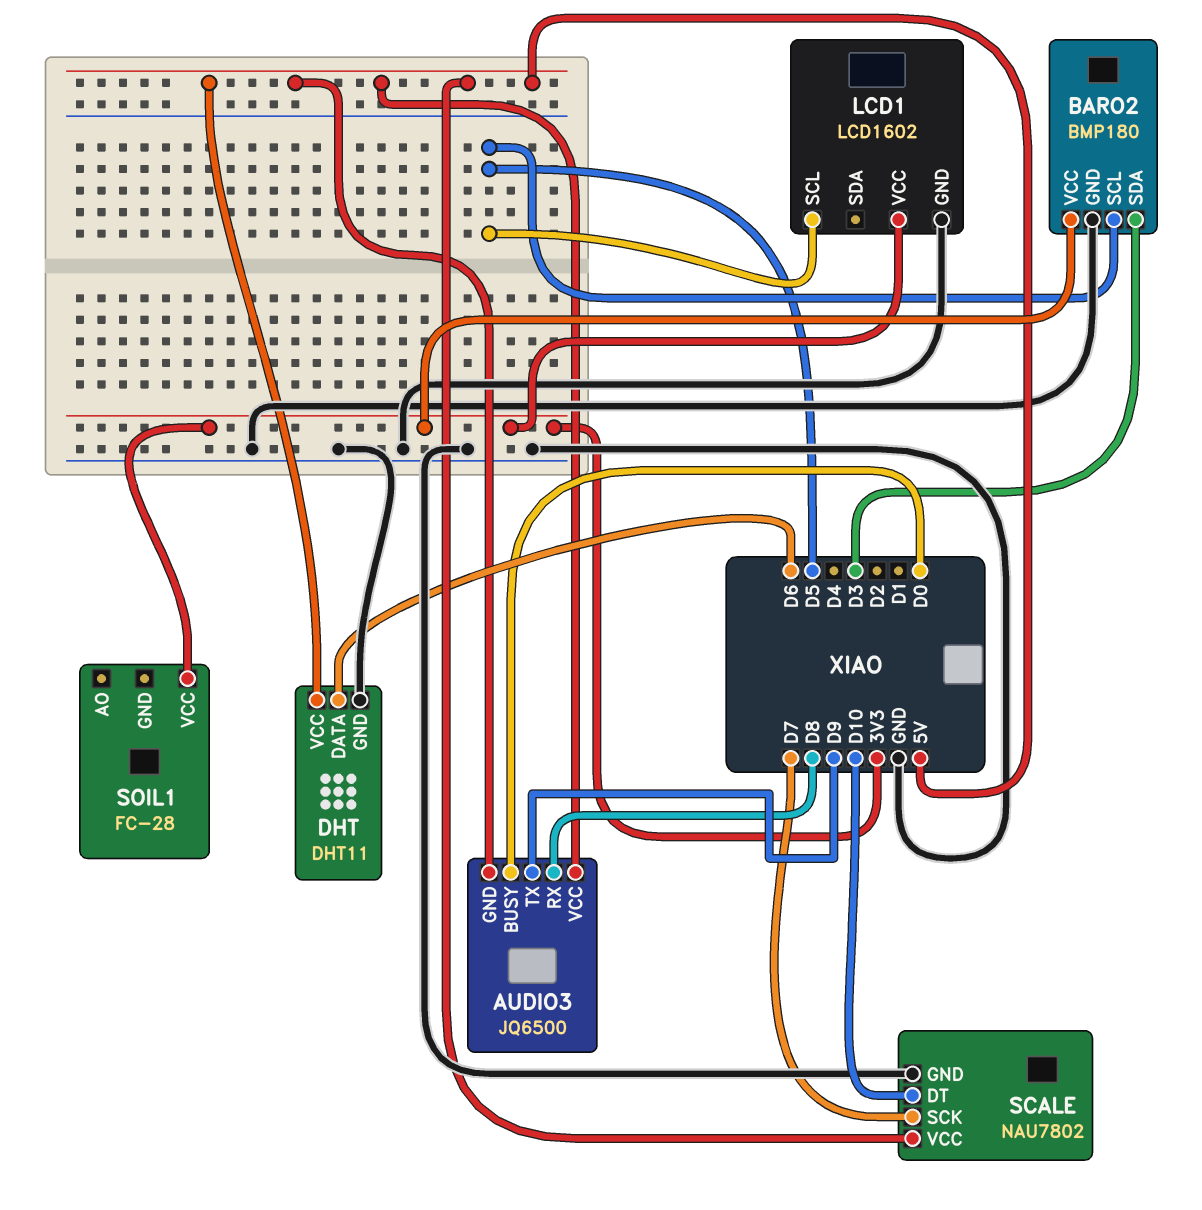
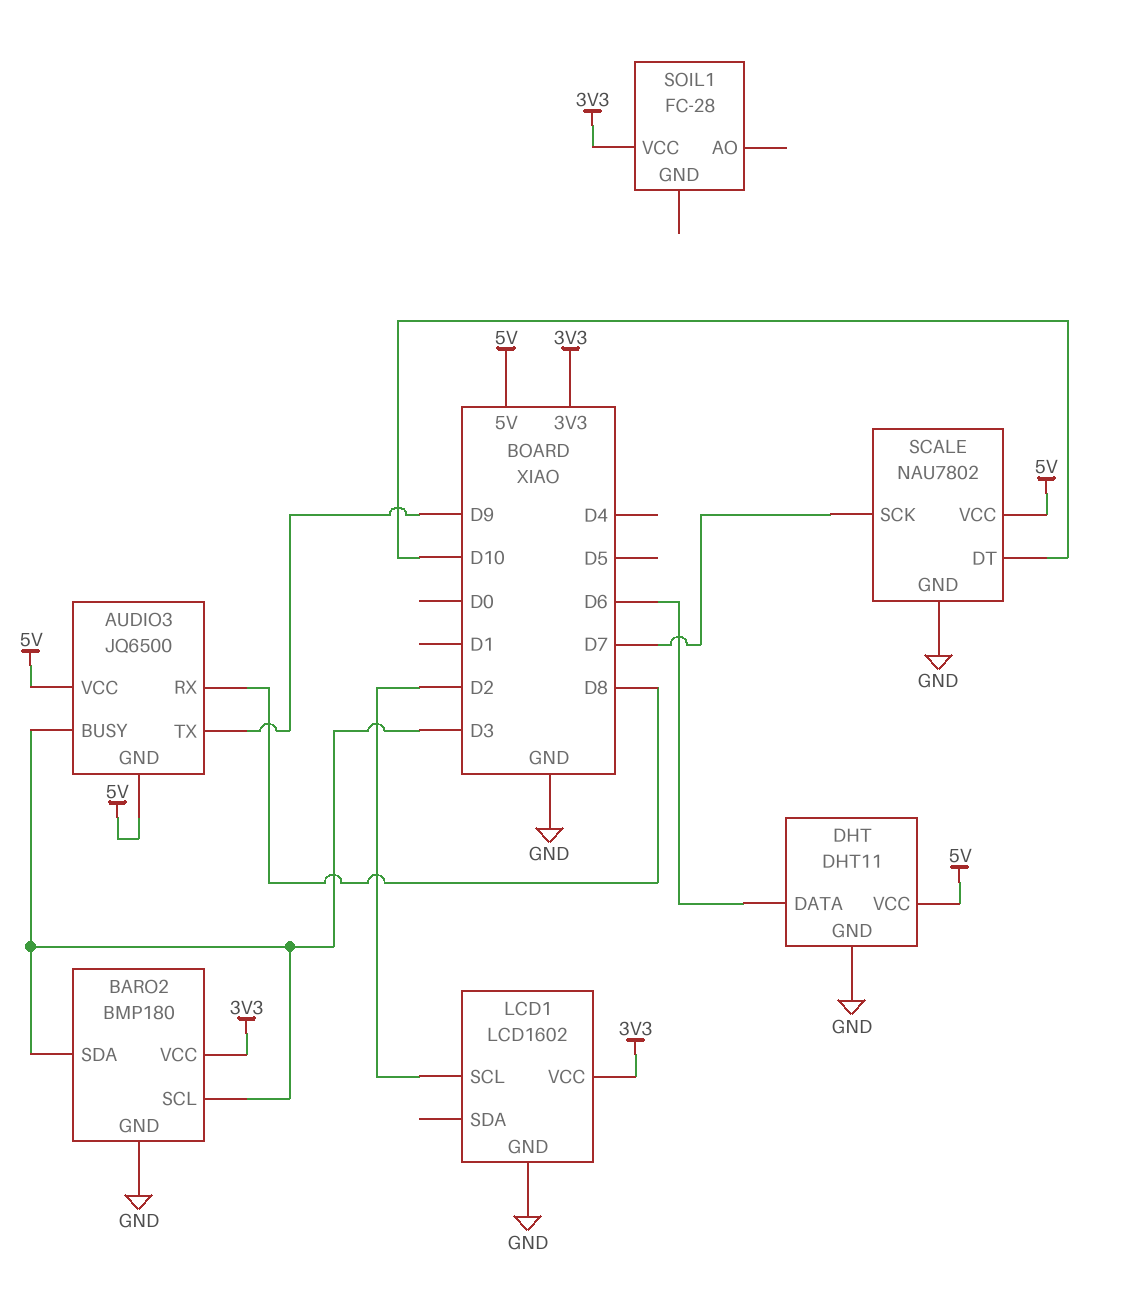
AUDIO3 pin BUSY: D0 -> D3
BARO2 pin SCL: D5 -> D3
LCD1 pin SCL: D5 -> D2

